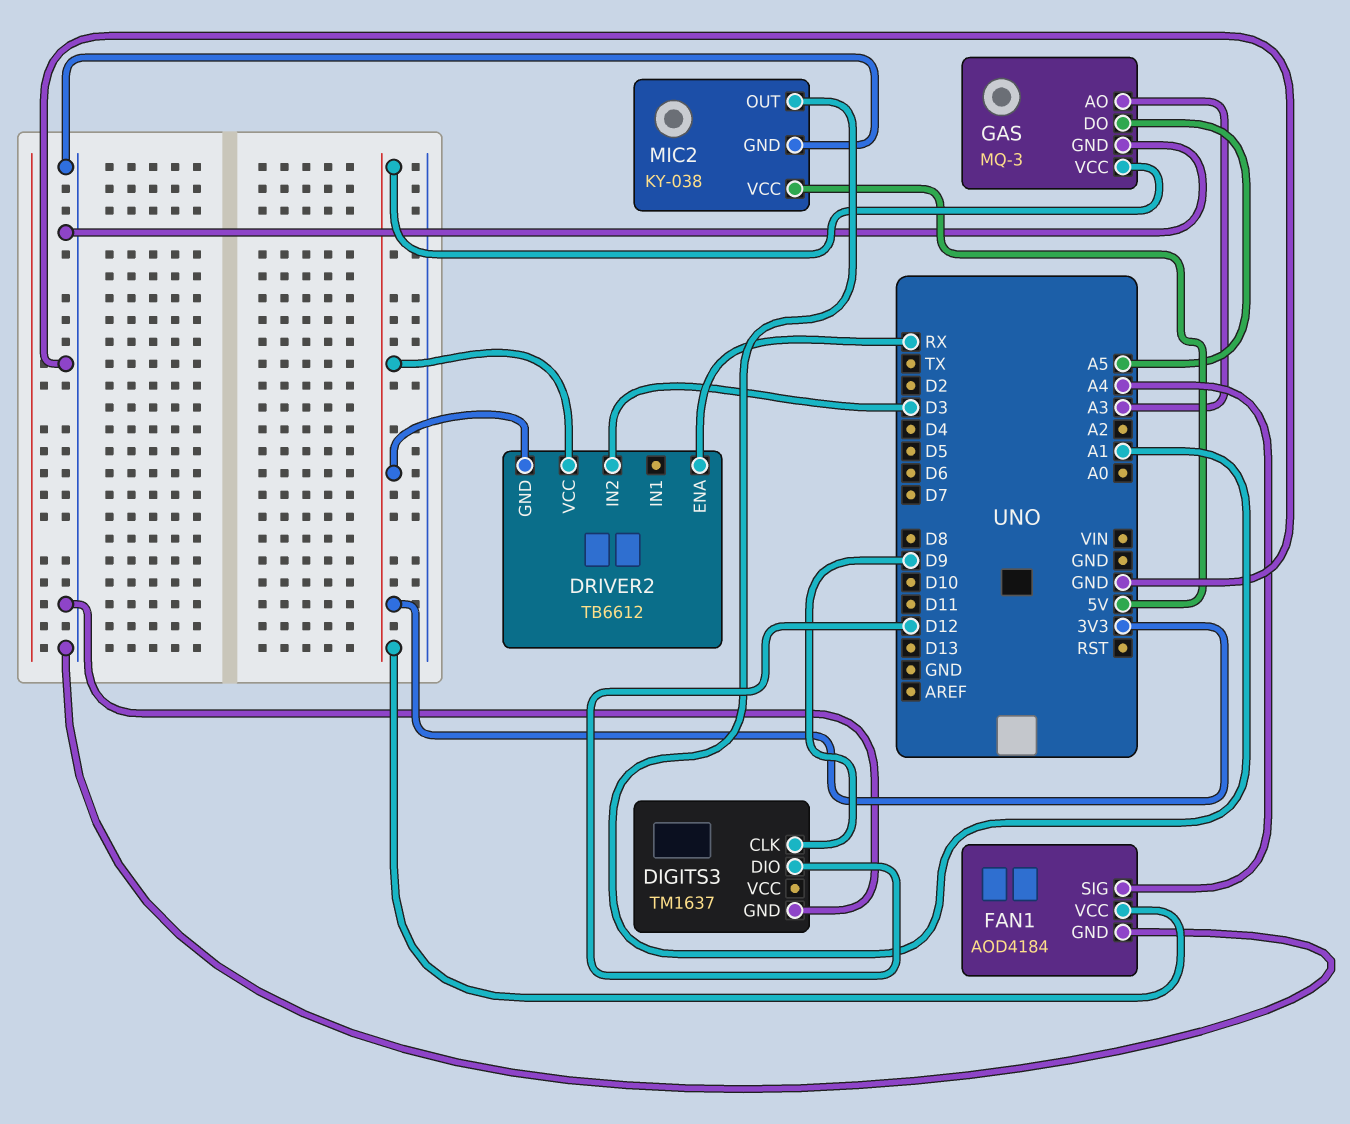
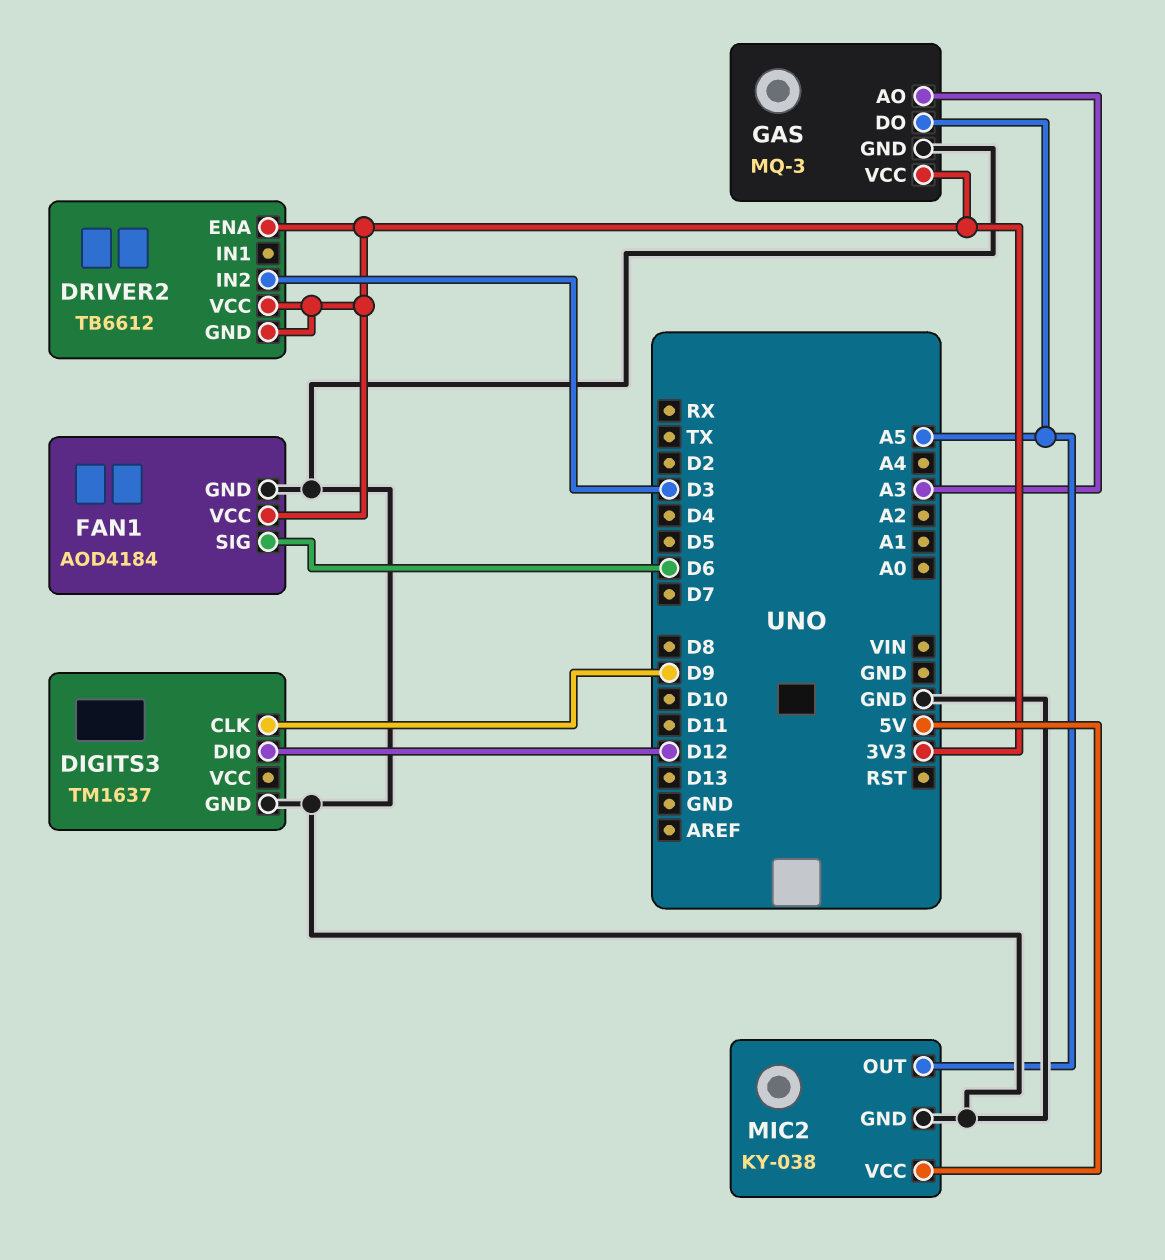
DRIVER2 pin ENA: RX -> 3V3
FAN1 pin SIG: A4 -> D6
MIC2 pin OUT: A1 -> A5

